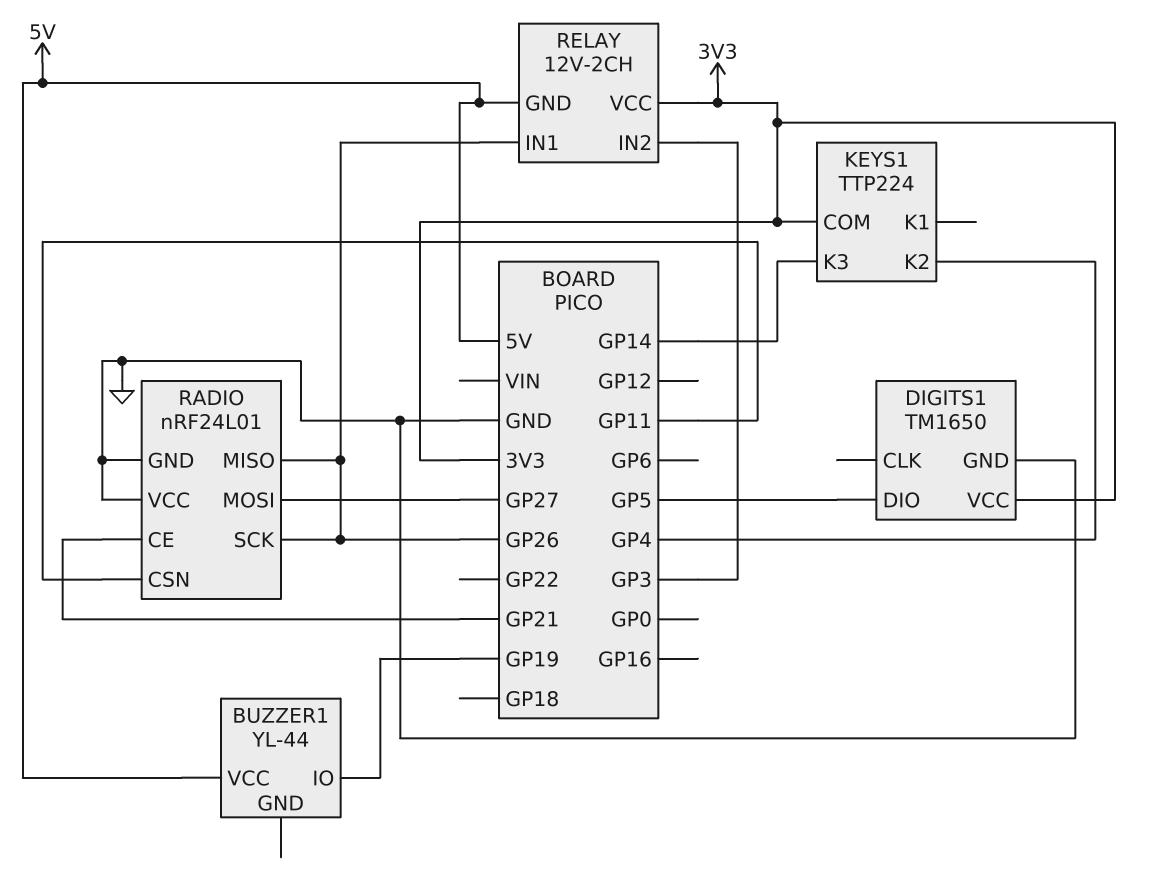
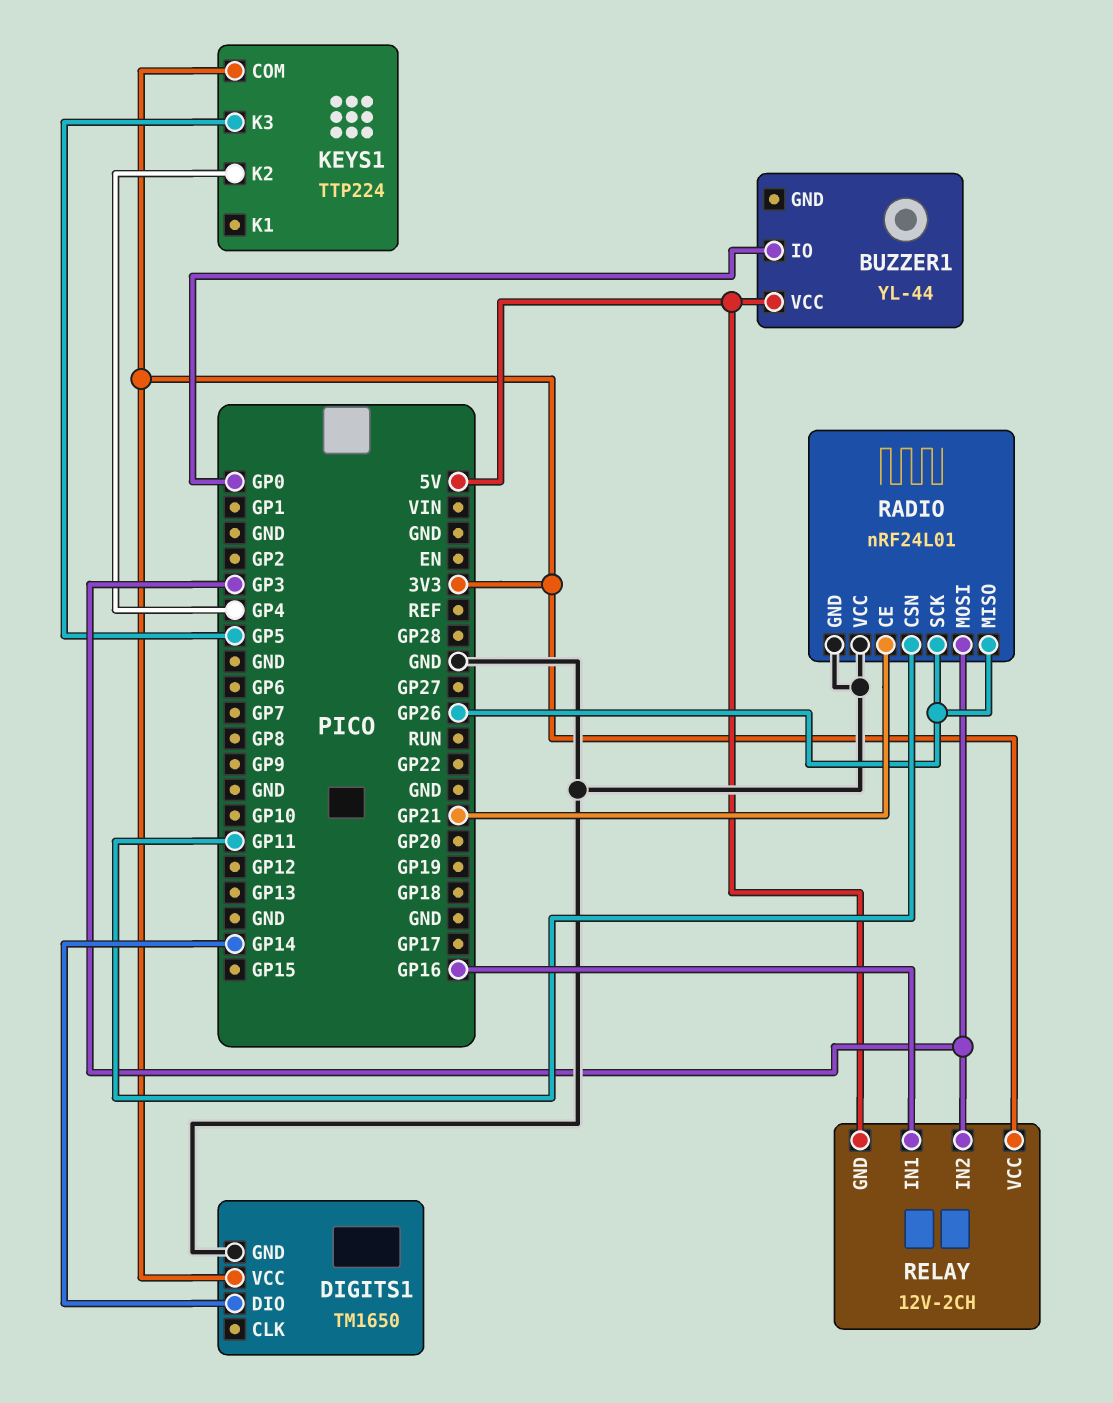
BUZZER1 pin IO: GP19 -> GP0
DIGITS1 pin DIO: GP5 -> GP14
KEYS1 pin K3: GP14 -> GP5
RADIO pin MOSI: GP27 -> GP3
RELAY pin IN1: GP26 -> GP16

